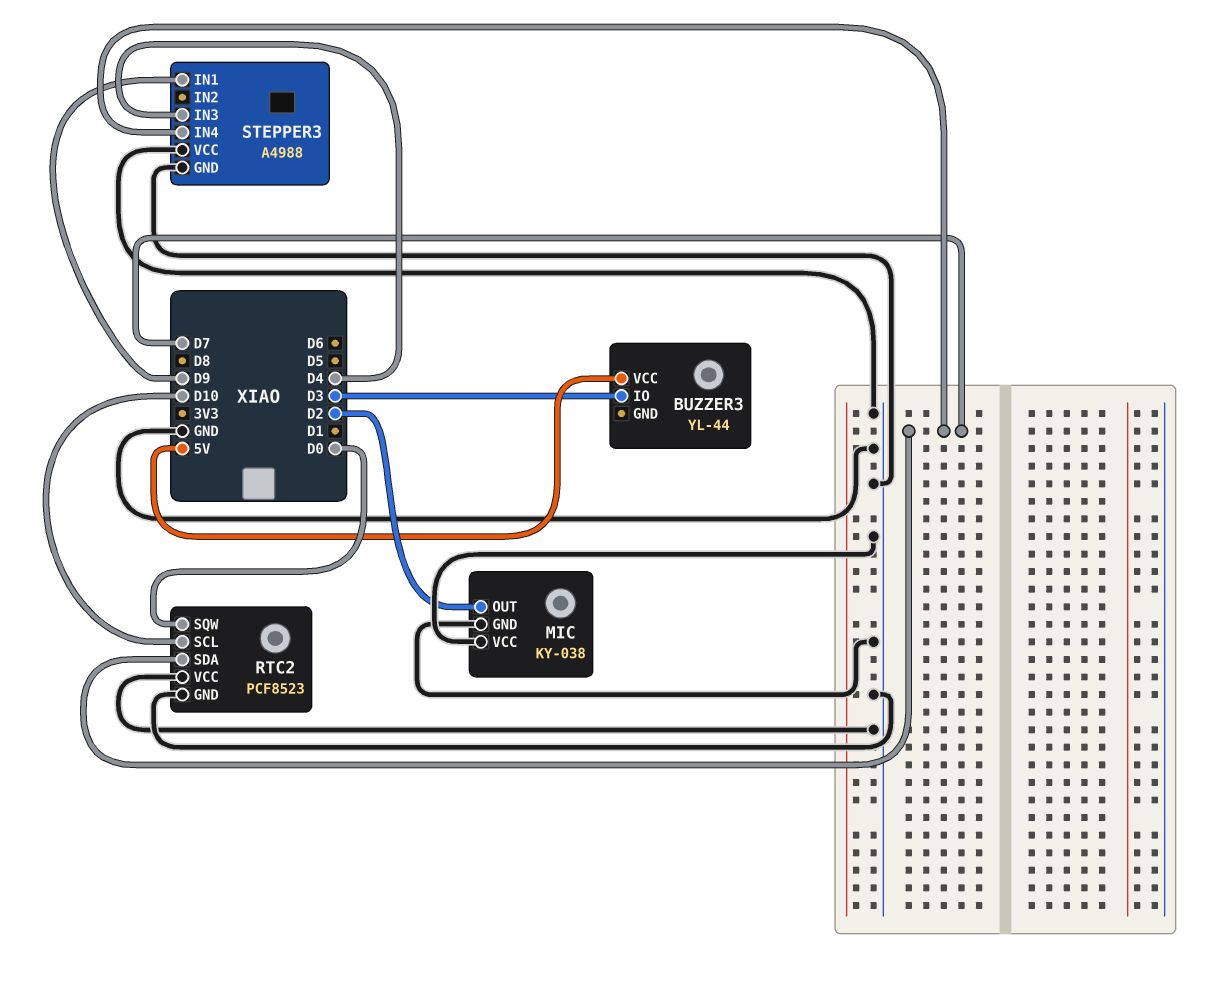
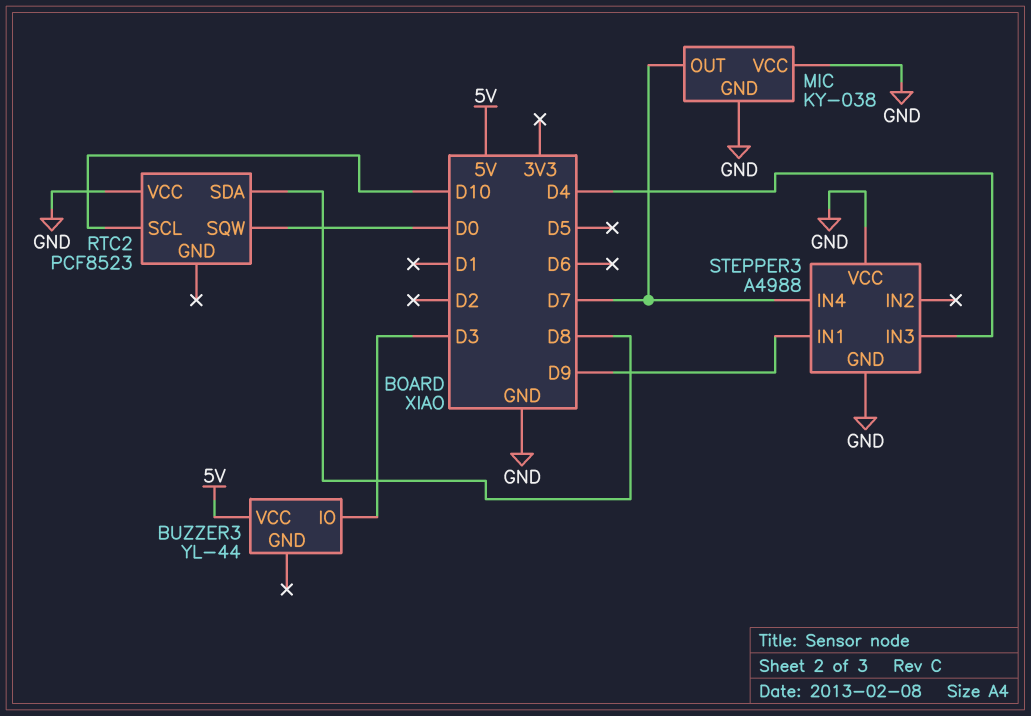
MIC pin OUT: D2 -> D7
RTC2 pin GND: GND -> none
RTC2 pin SDA: D7 -> D8

